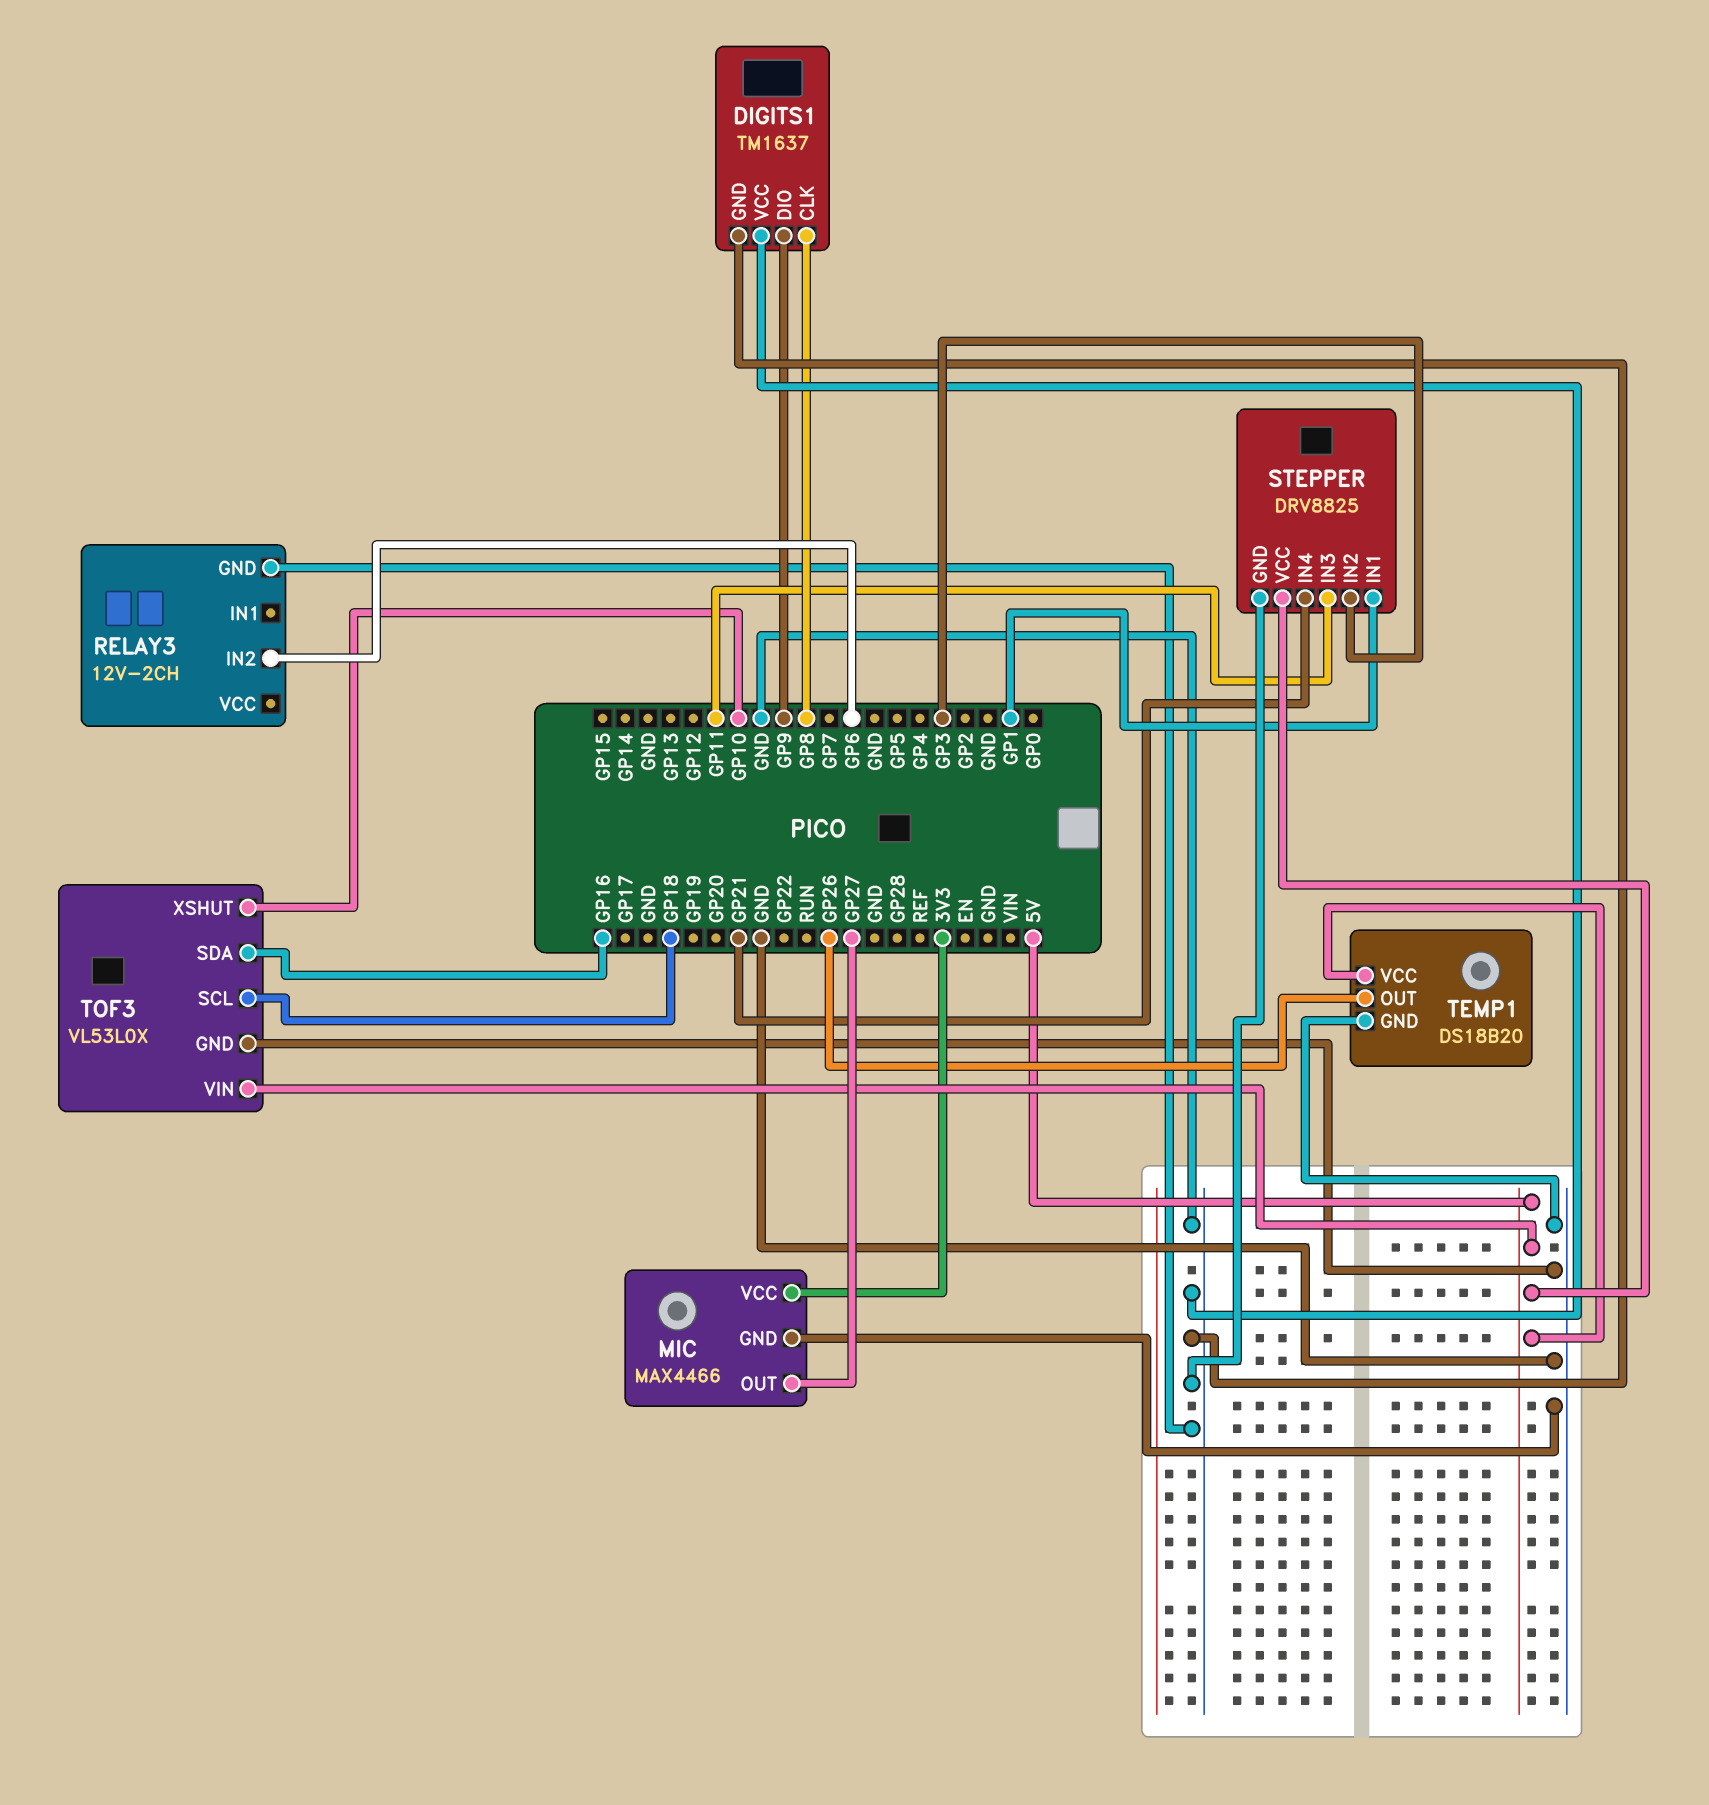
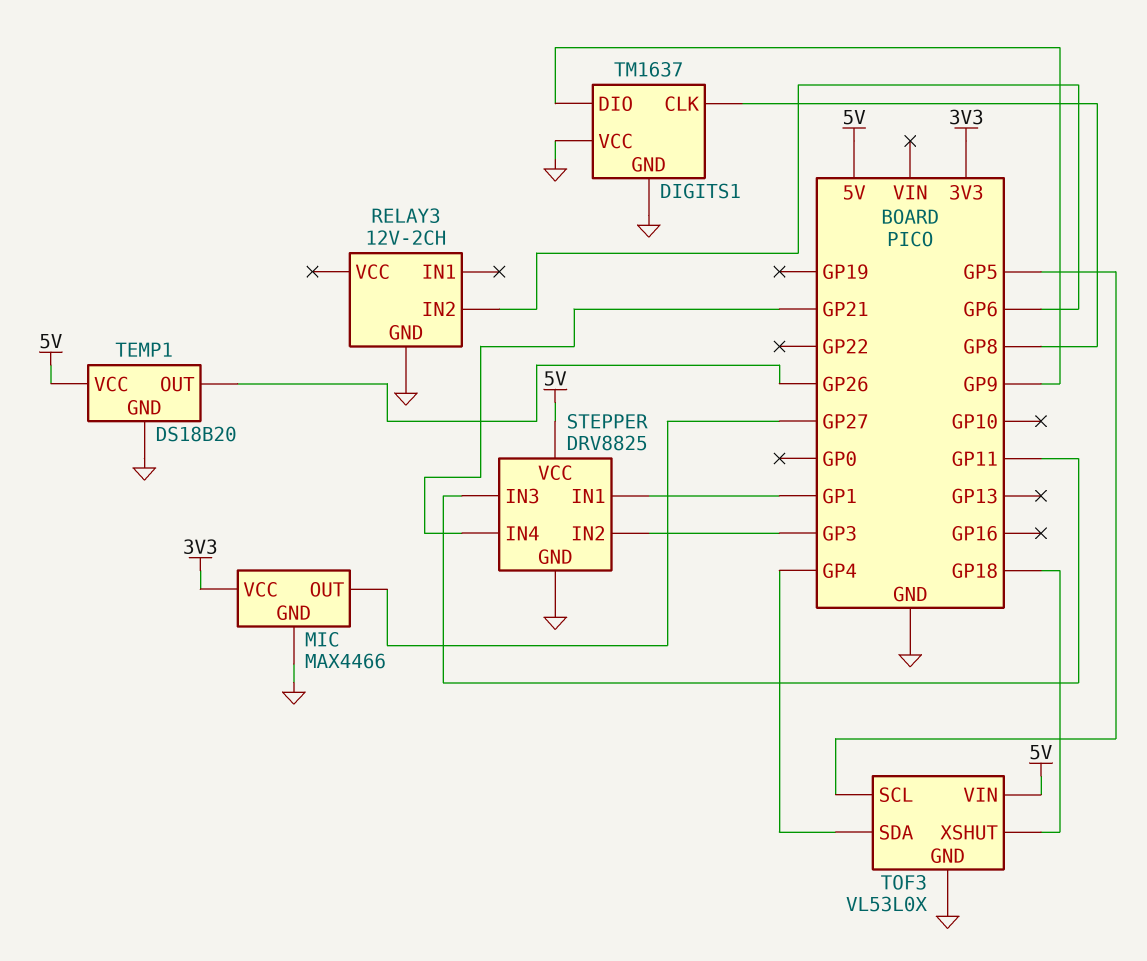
TOF3 pin SCL: GP18 -> GP5
TOF3 pin SDA: GP16 -> GP4
TOF3 pin XSHUT: GP10 -> GP18

